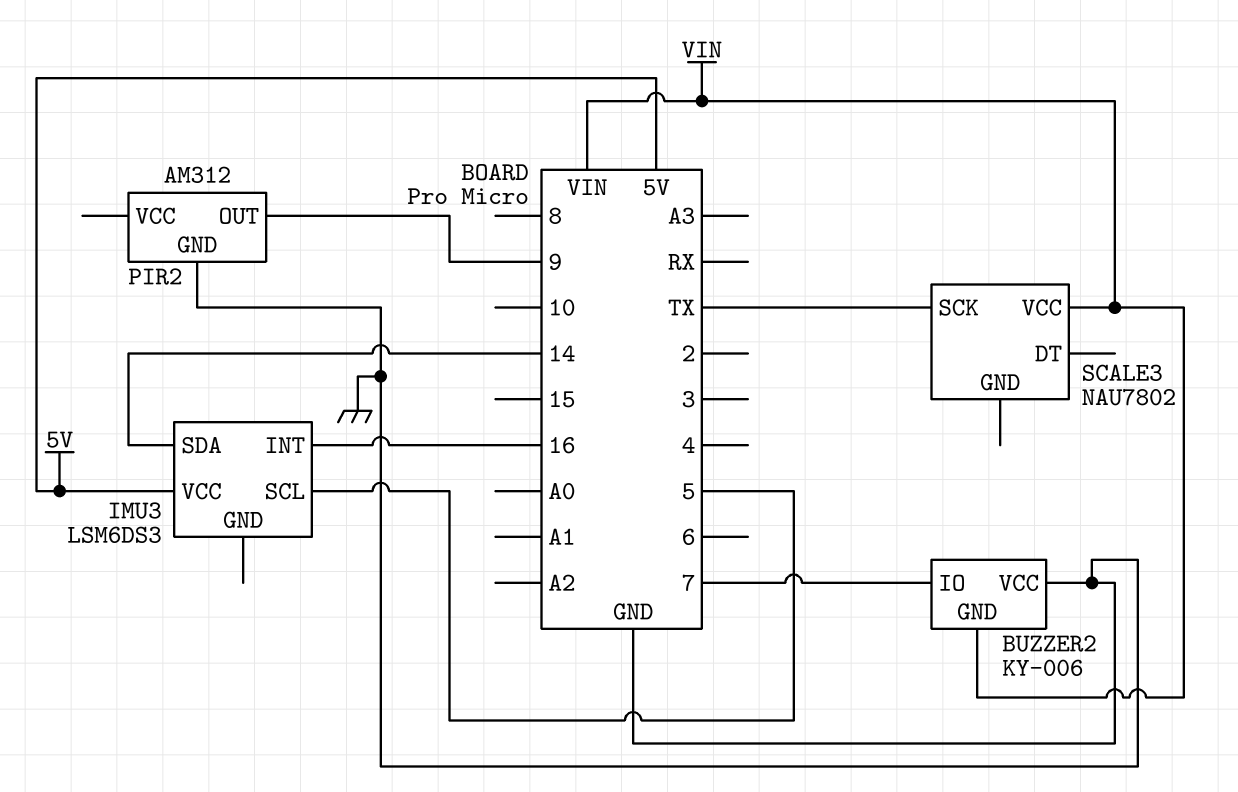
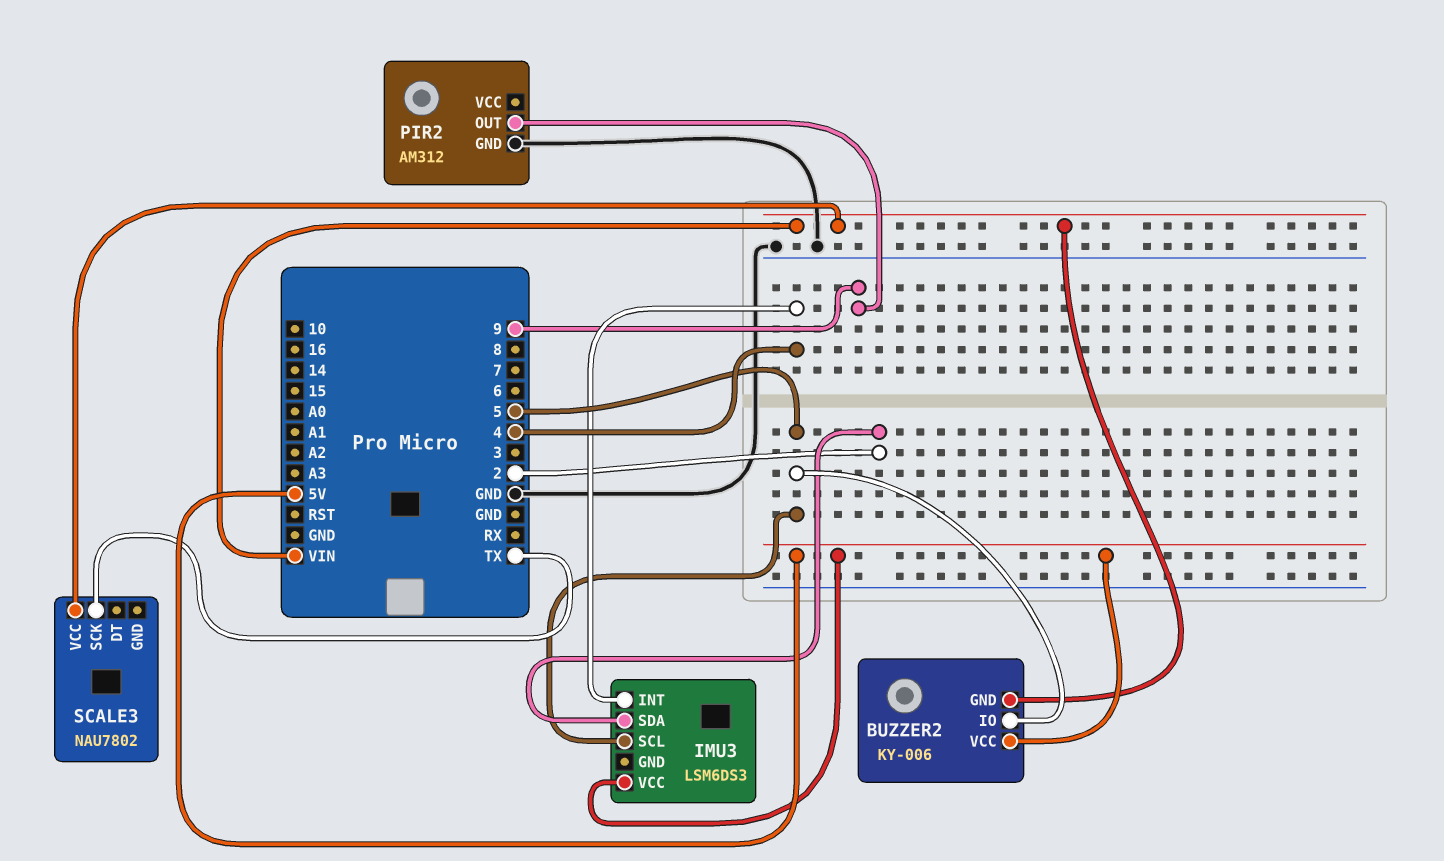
BUZZER2 pin IO: 7 -> 5
BUZZER2 pin VCC: GND -> 5V
IMU3 pin INT: 16 -> 4
IMU3 pin SDA: 14 -> 2

